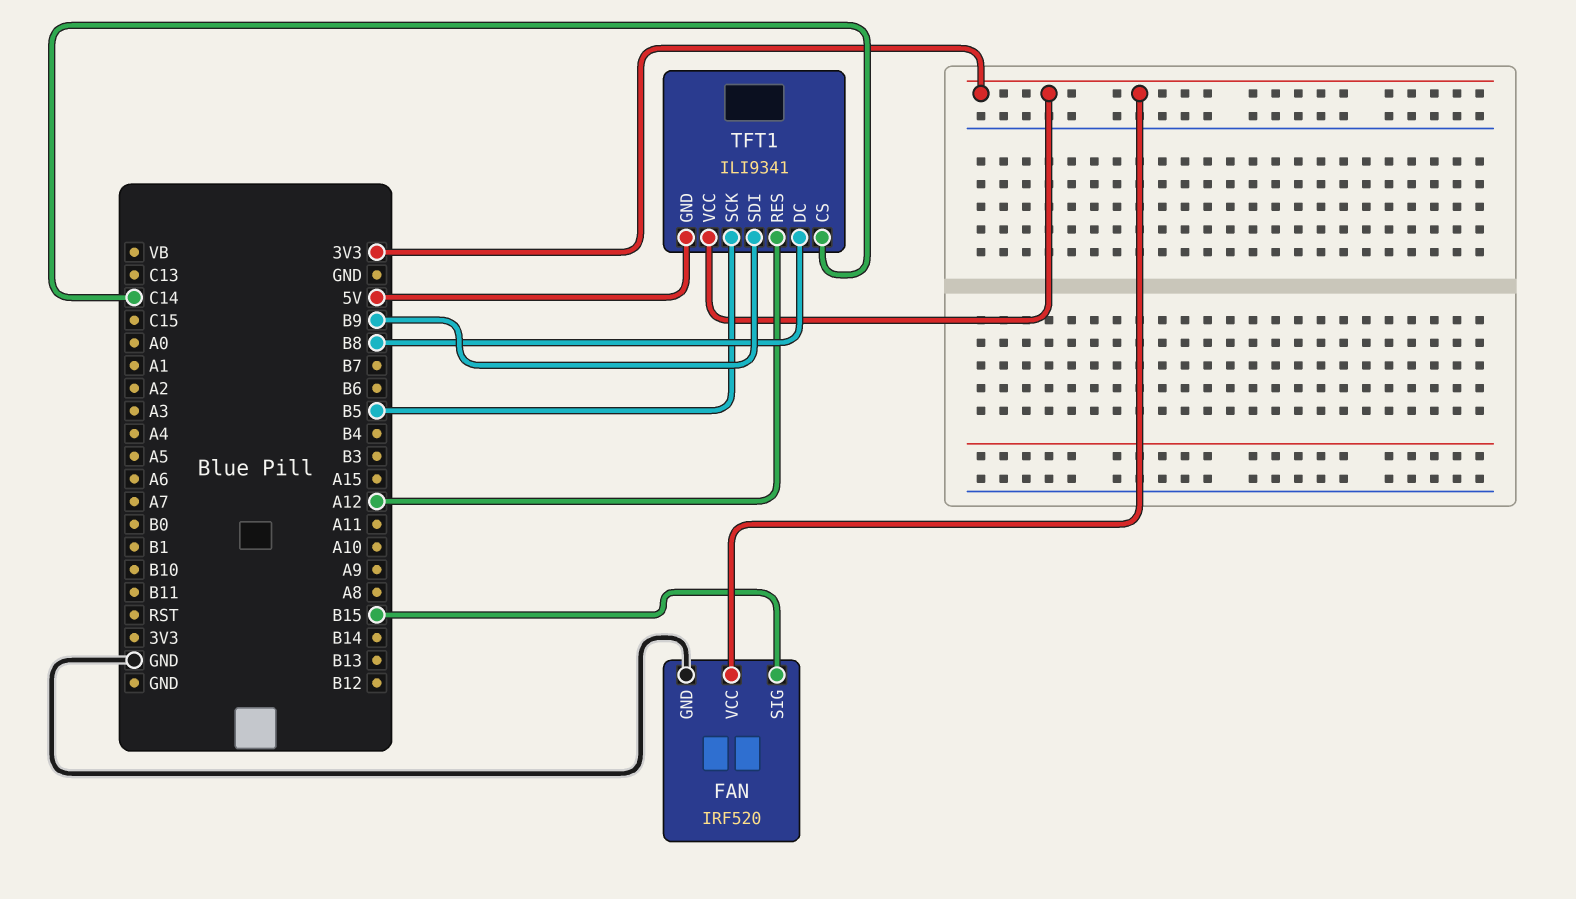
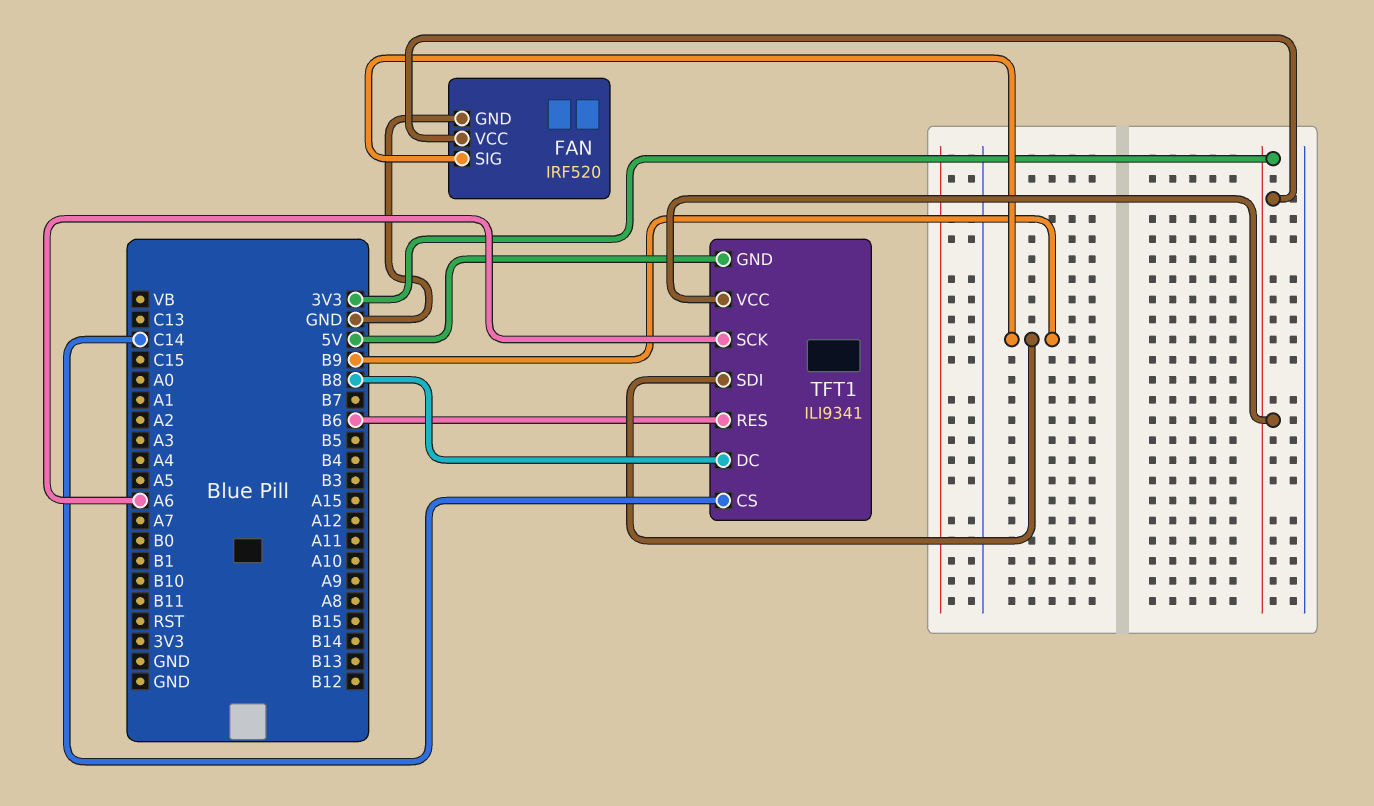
FAN pin SIG: B15 -> B9
TFT1 pin RES: A12 -> B6
TFT1 pin SCK: B5 -> A6

